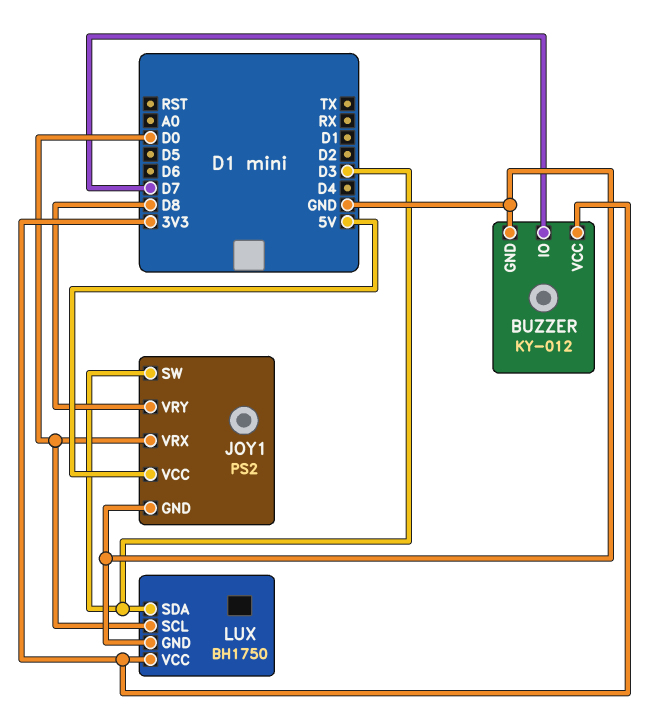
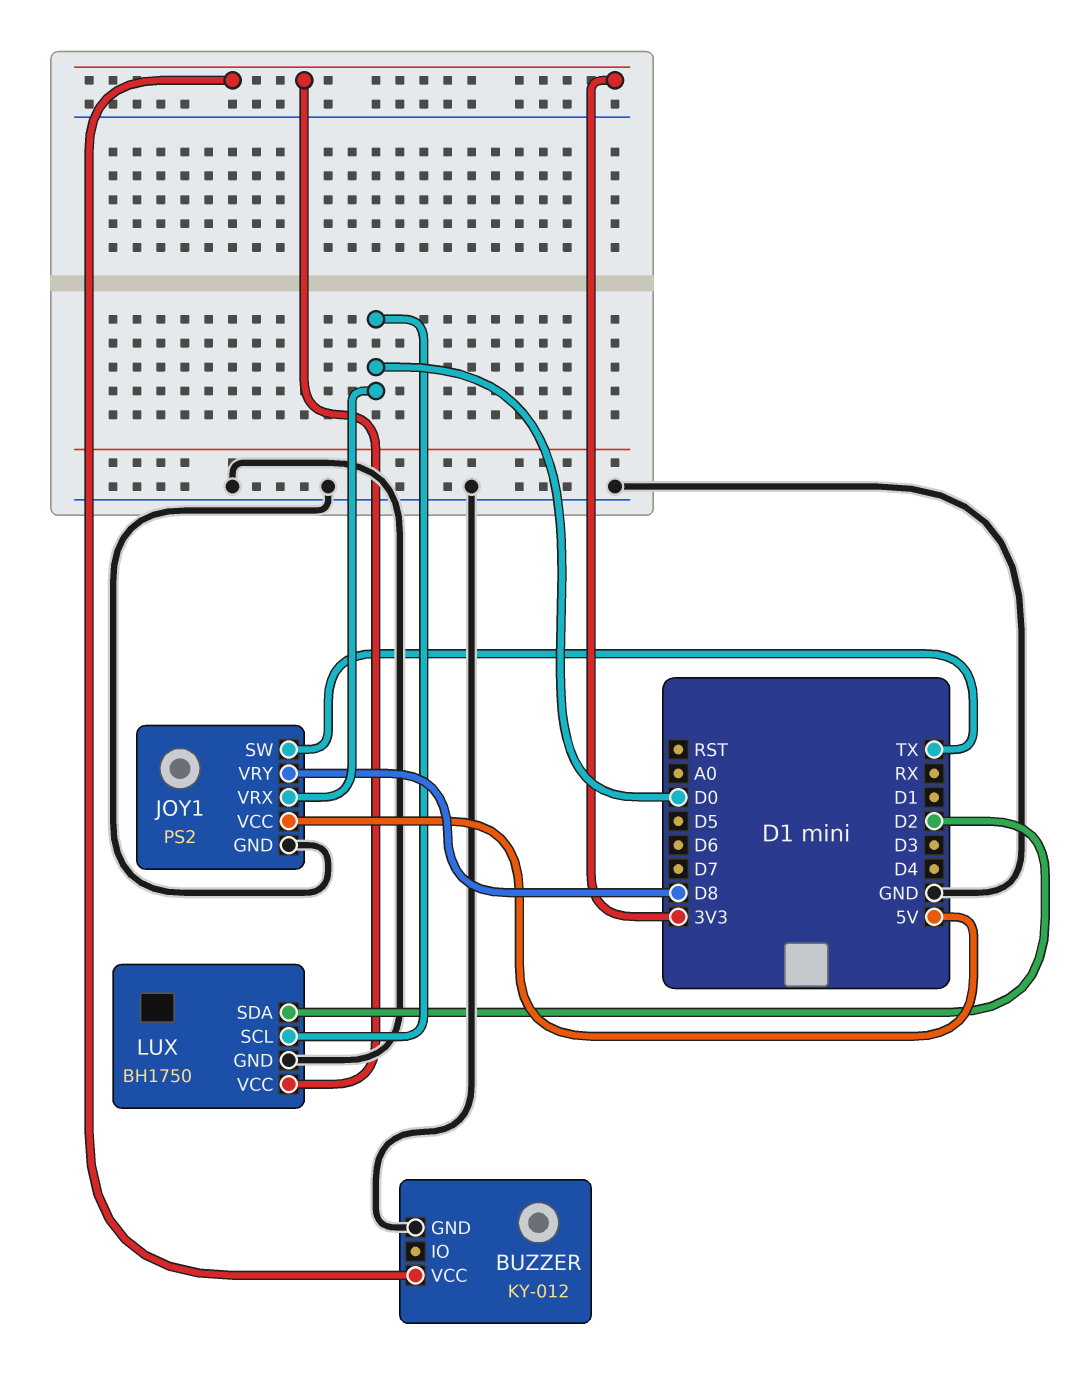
BUZZER pin IO: D7 -> none
JOY1 pin SW: D3 -> TX
LUX pin SDA: D3 -> D2

